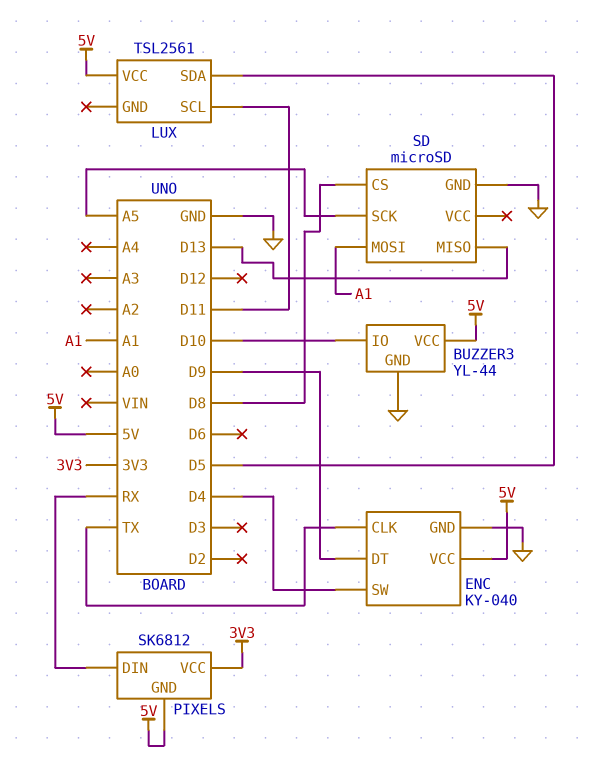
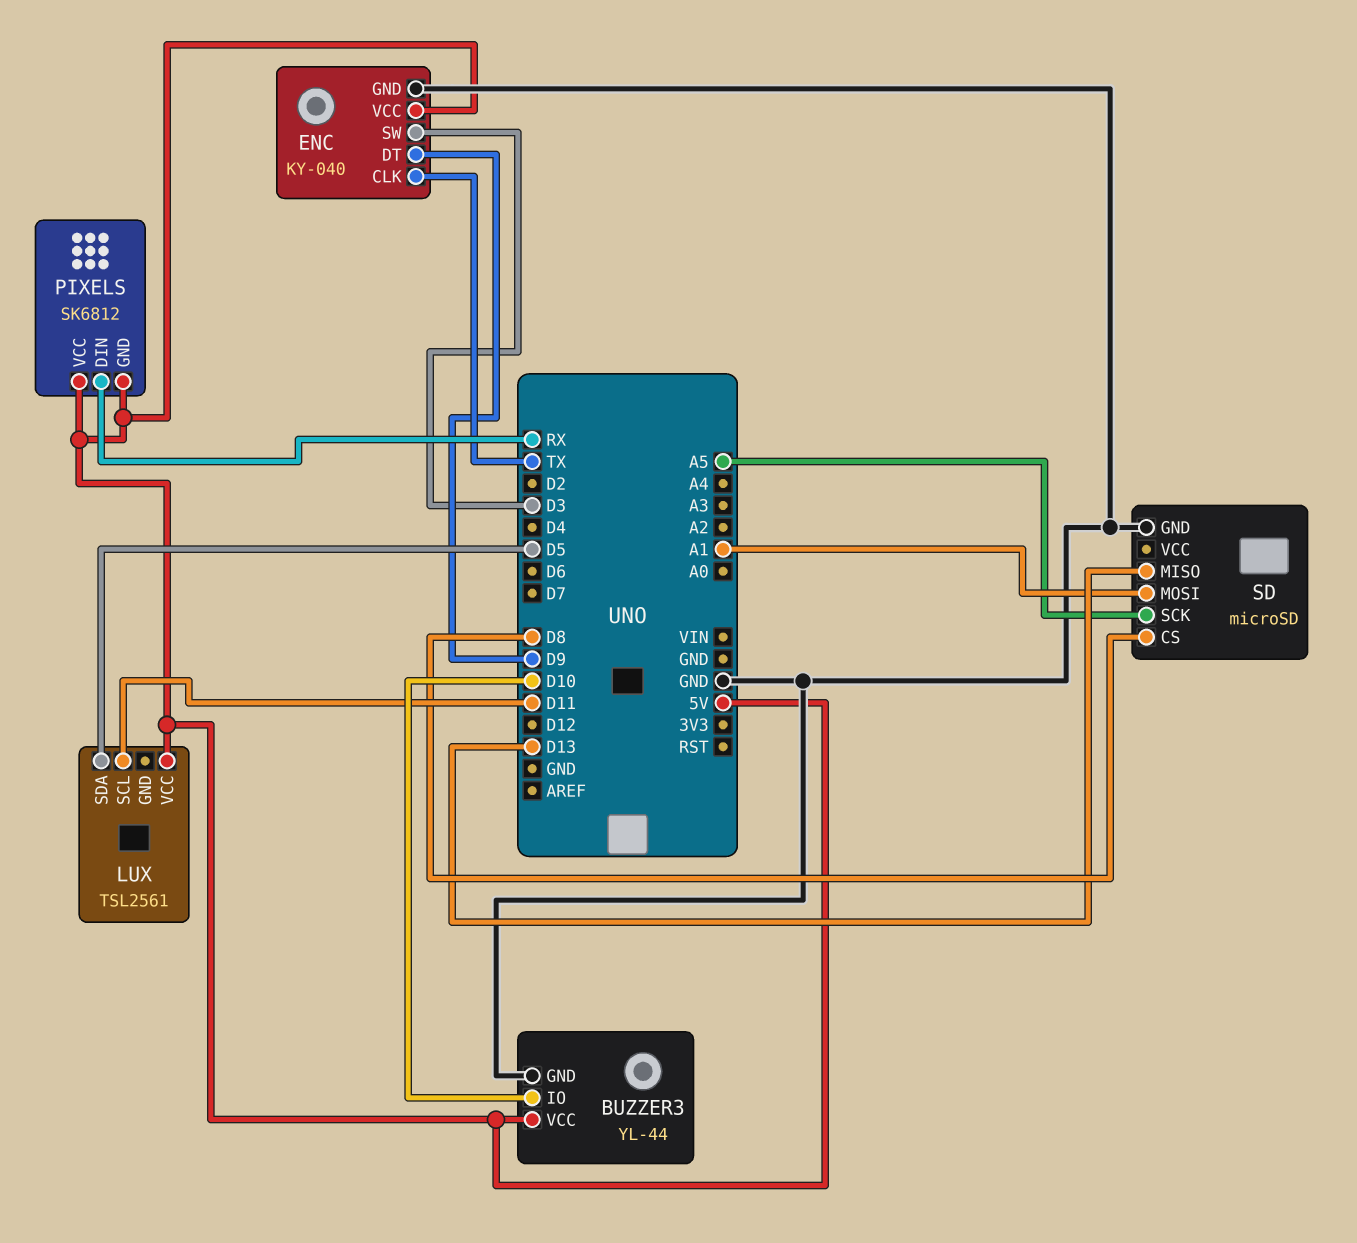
ENC pin SW: D4 -> D3
PIXELS pin VCC: 3V3 -> 5V

